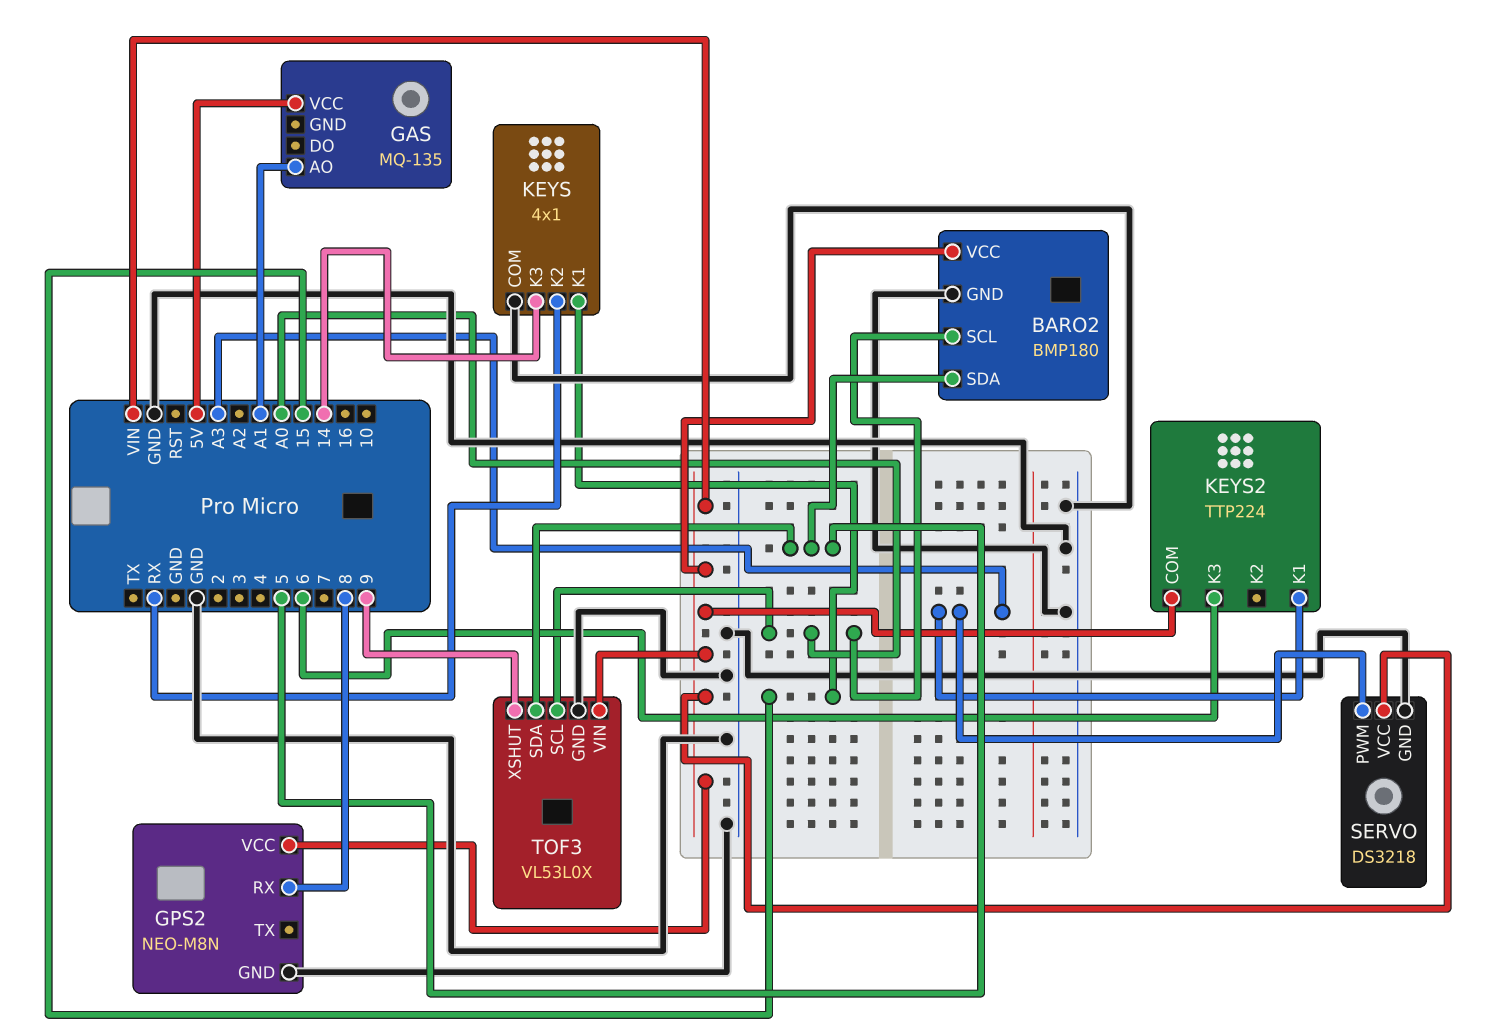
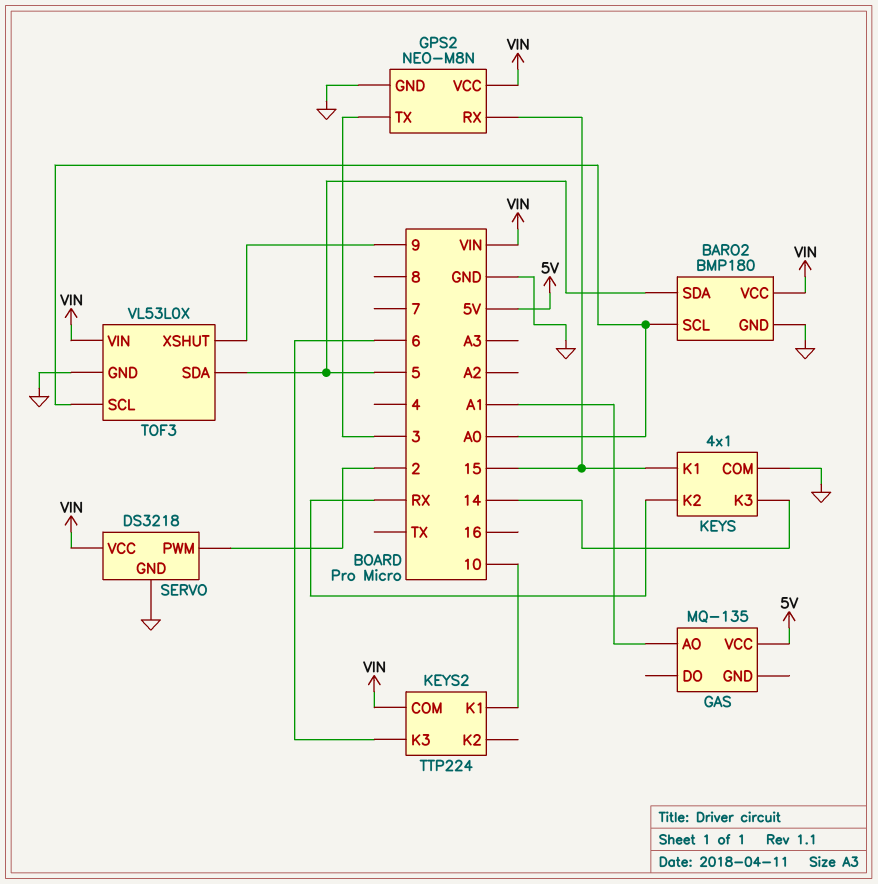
GPS2 pin RX: 8 -> 15
GPS2 pin TX: none -> 3
KEYS2 pin K1: A3 -> 10
SERVO pin PWM: A3 -> 2

